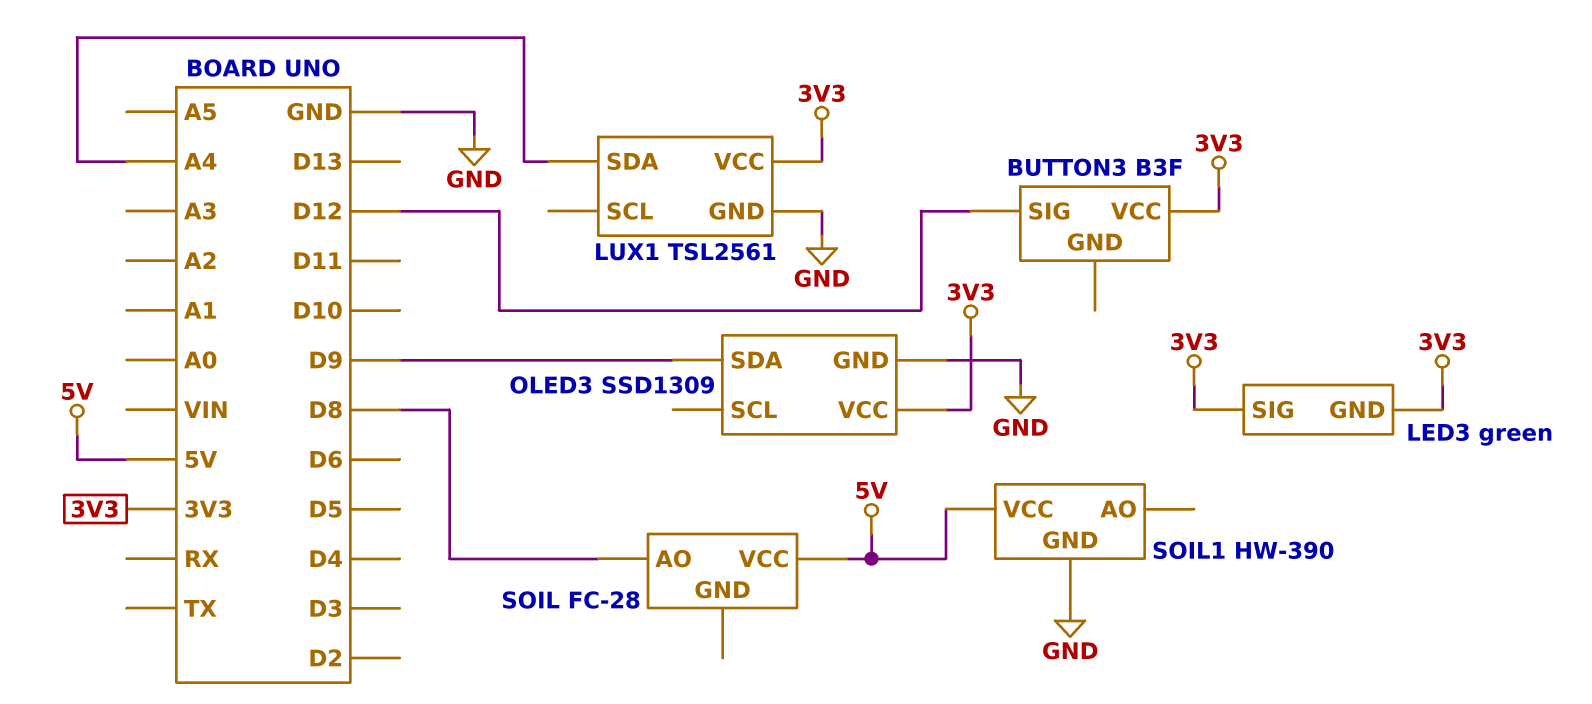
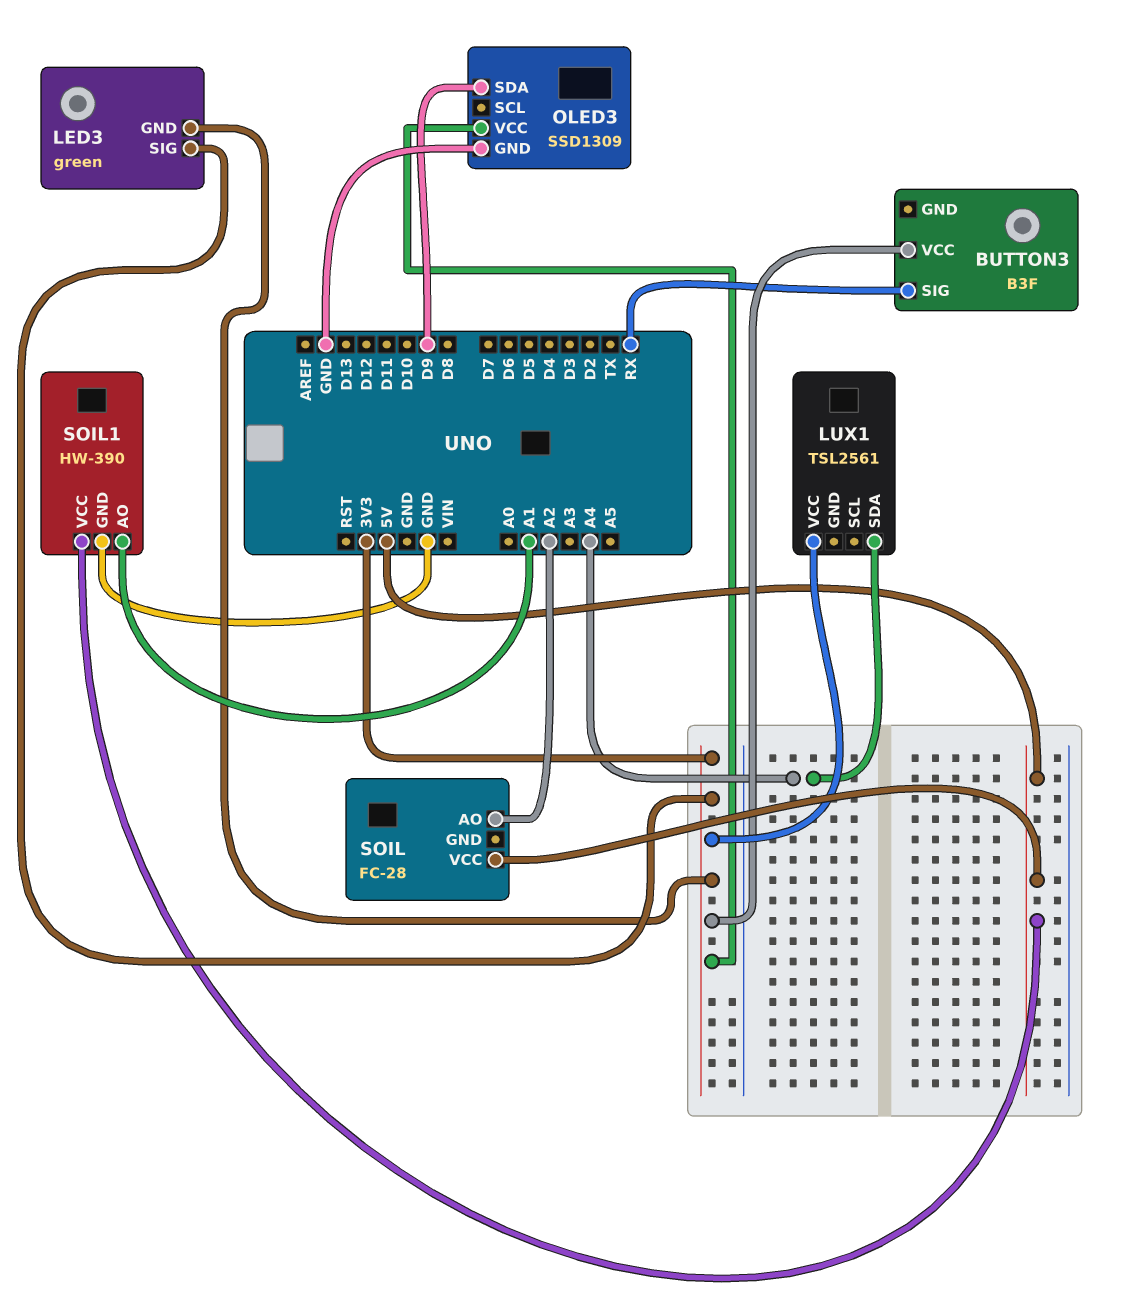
BUTTON3 pin SIG: D12 -> RX
LUX1 pin GND: GND -> none
SOIL pin AO: D8 -> A2
SOIL1 pin AO: none -> A1

